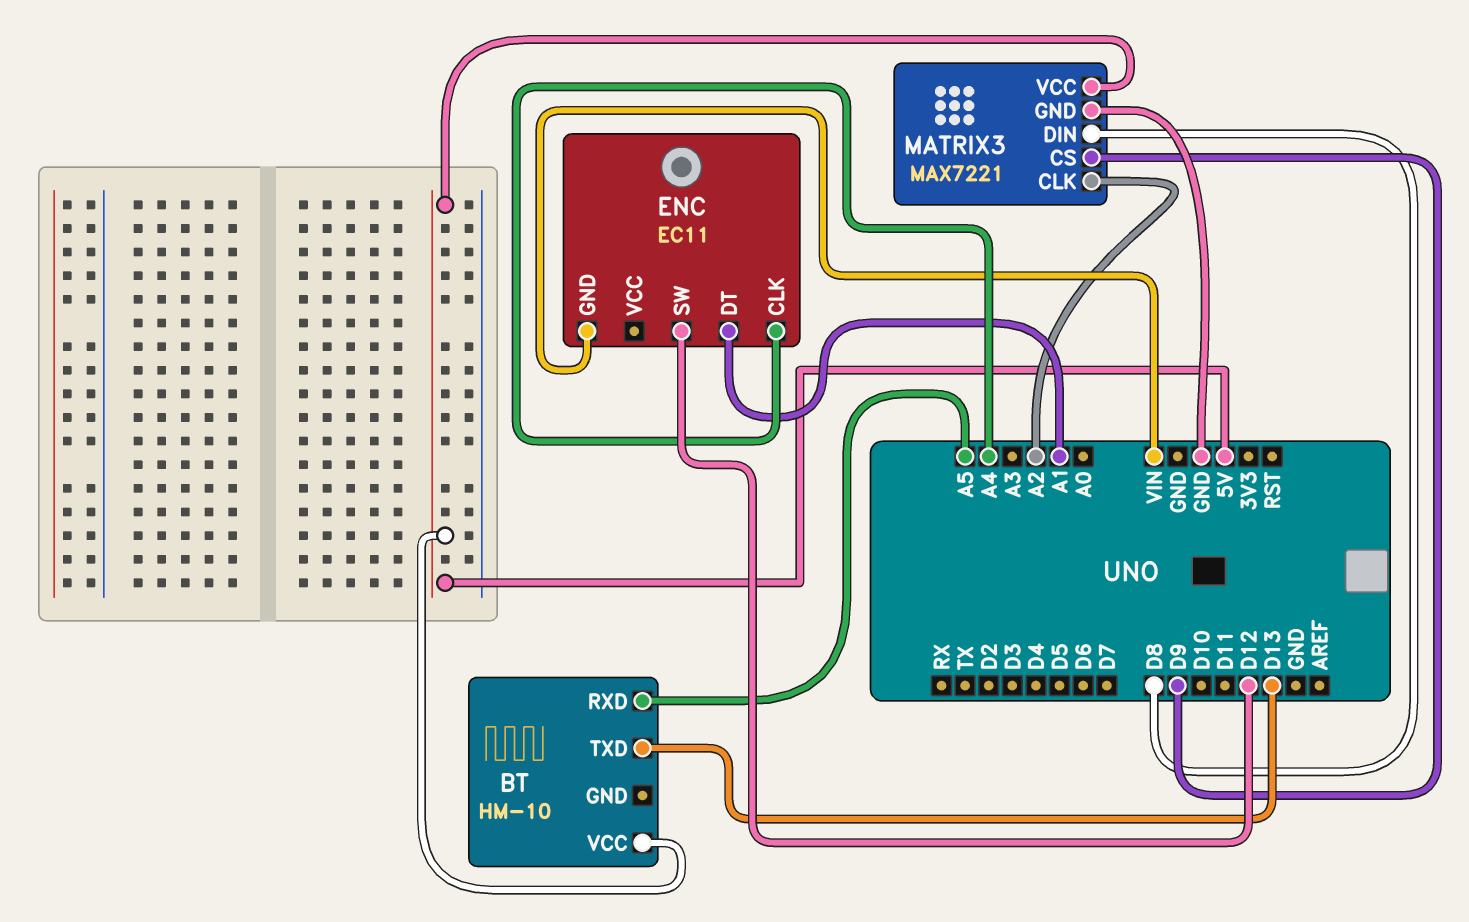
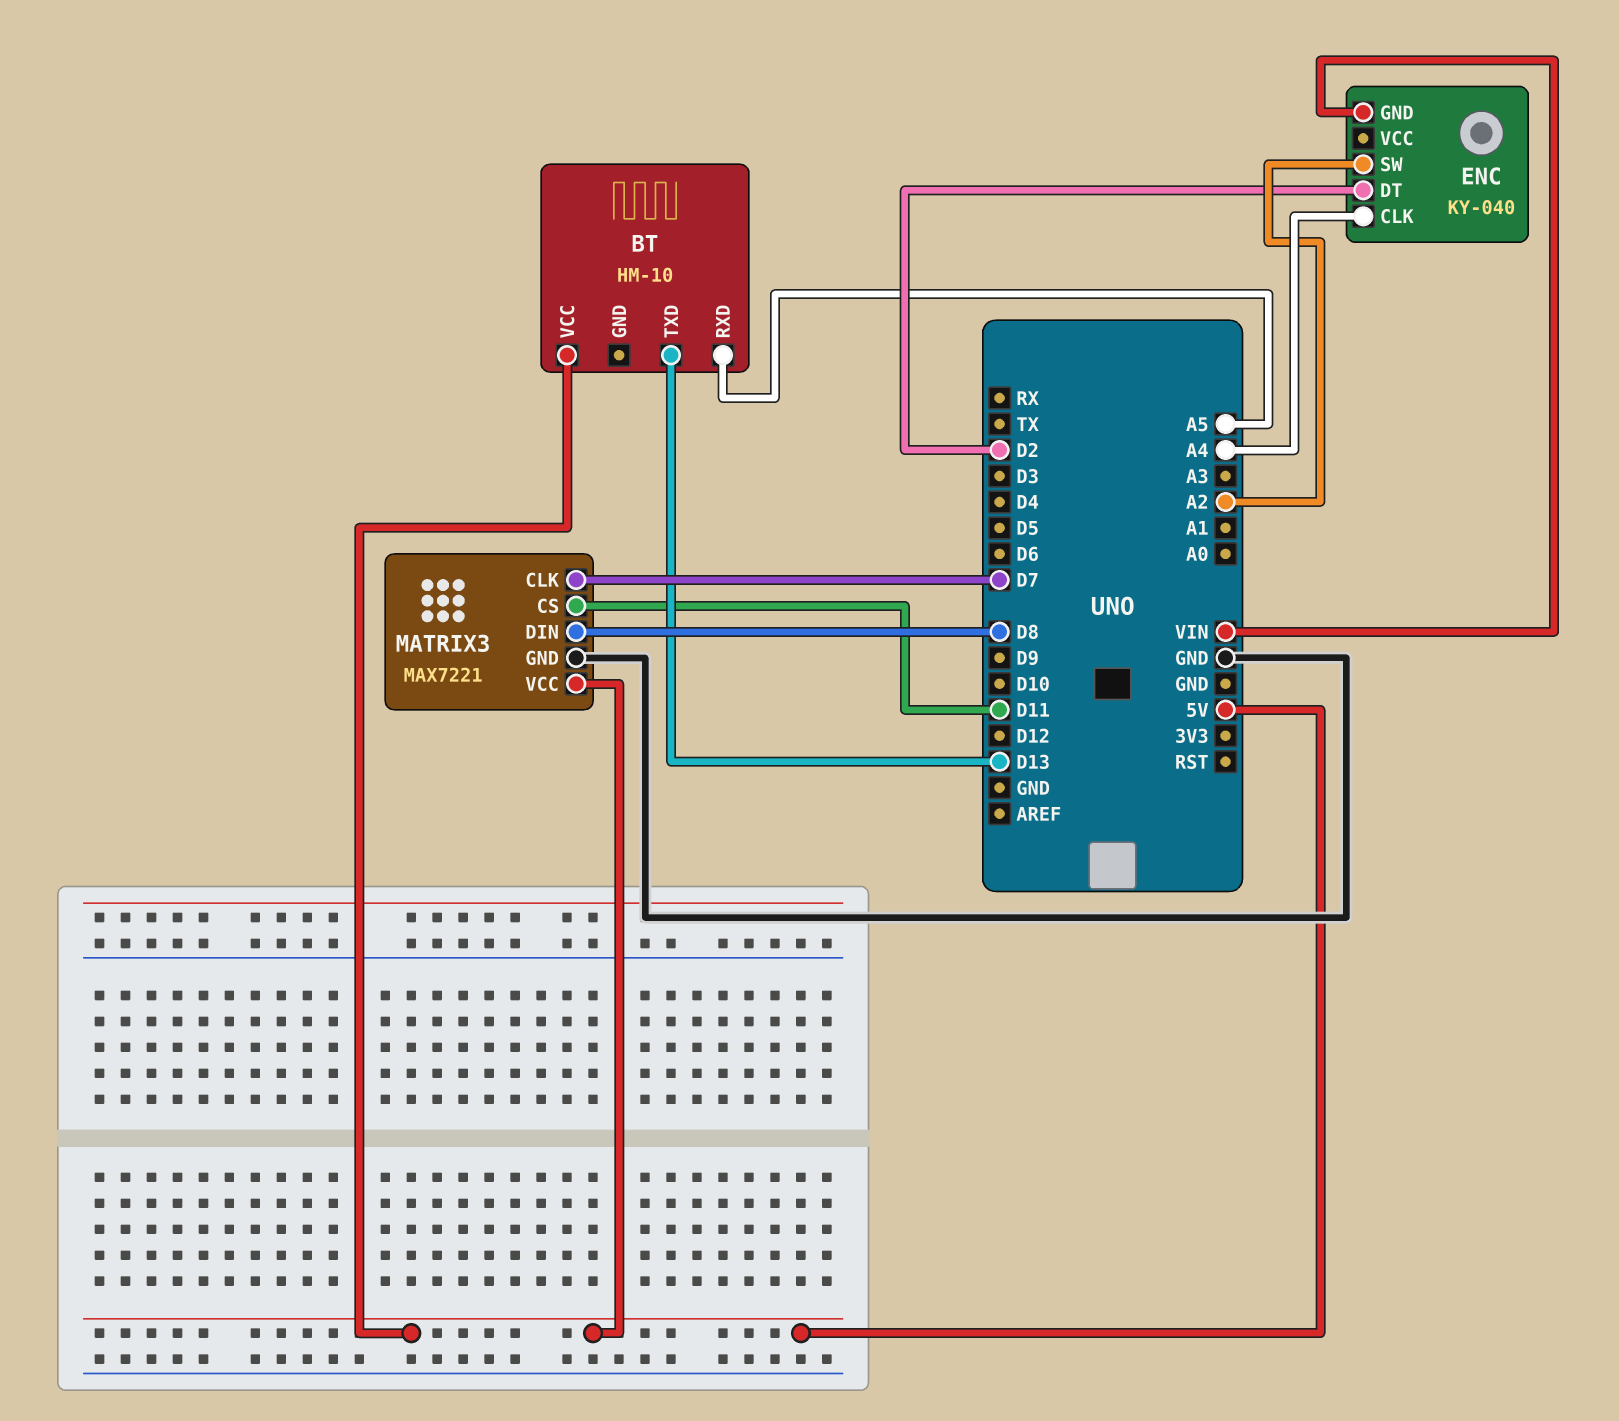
ENC: EC11 -> KY-040
ENC pin DT: A1 -> D2
ENC pin SW: D12 -> A2
MATRIX3 pin CLK: A2 -> D7
MATRIX3 pin CS: D9 -> D11

